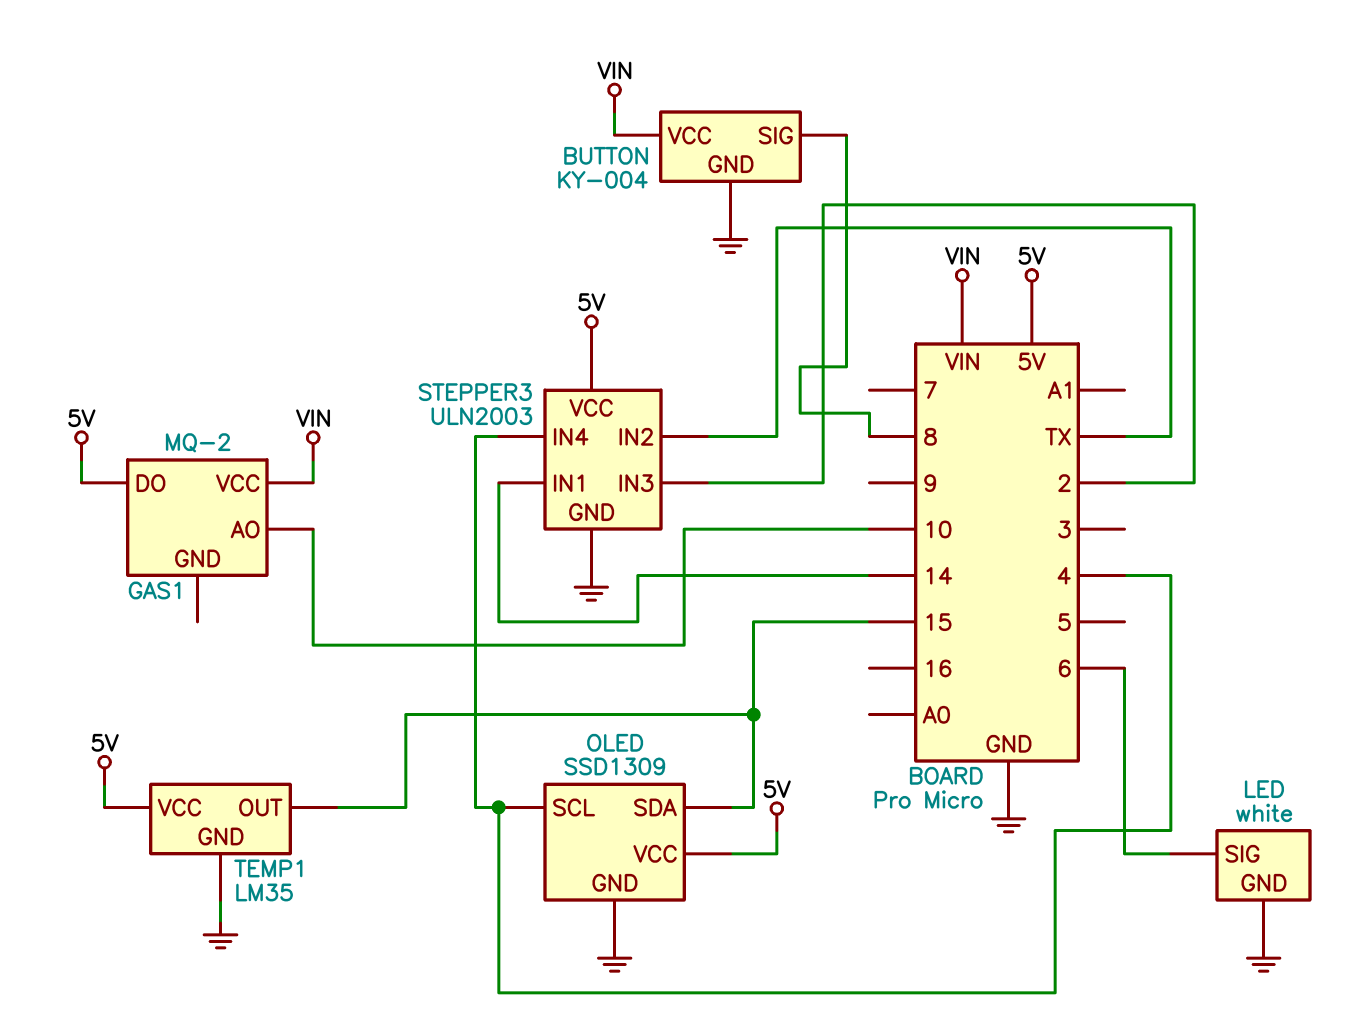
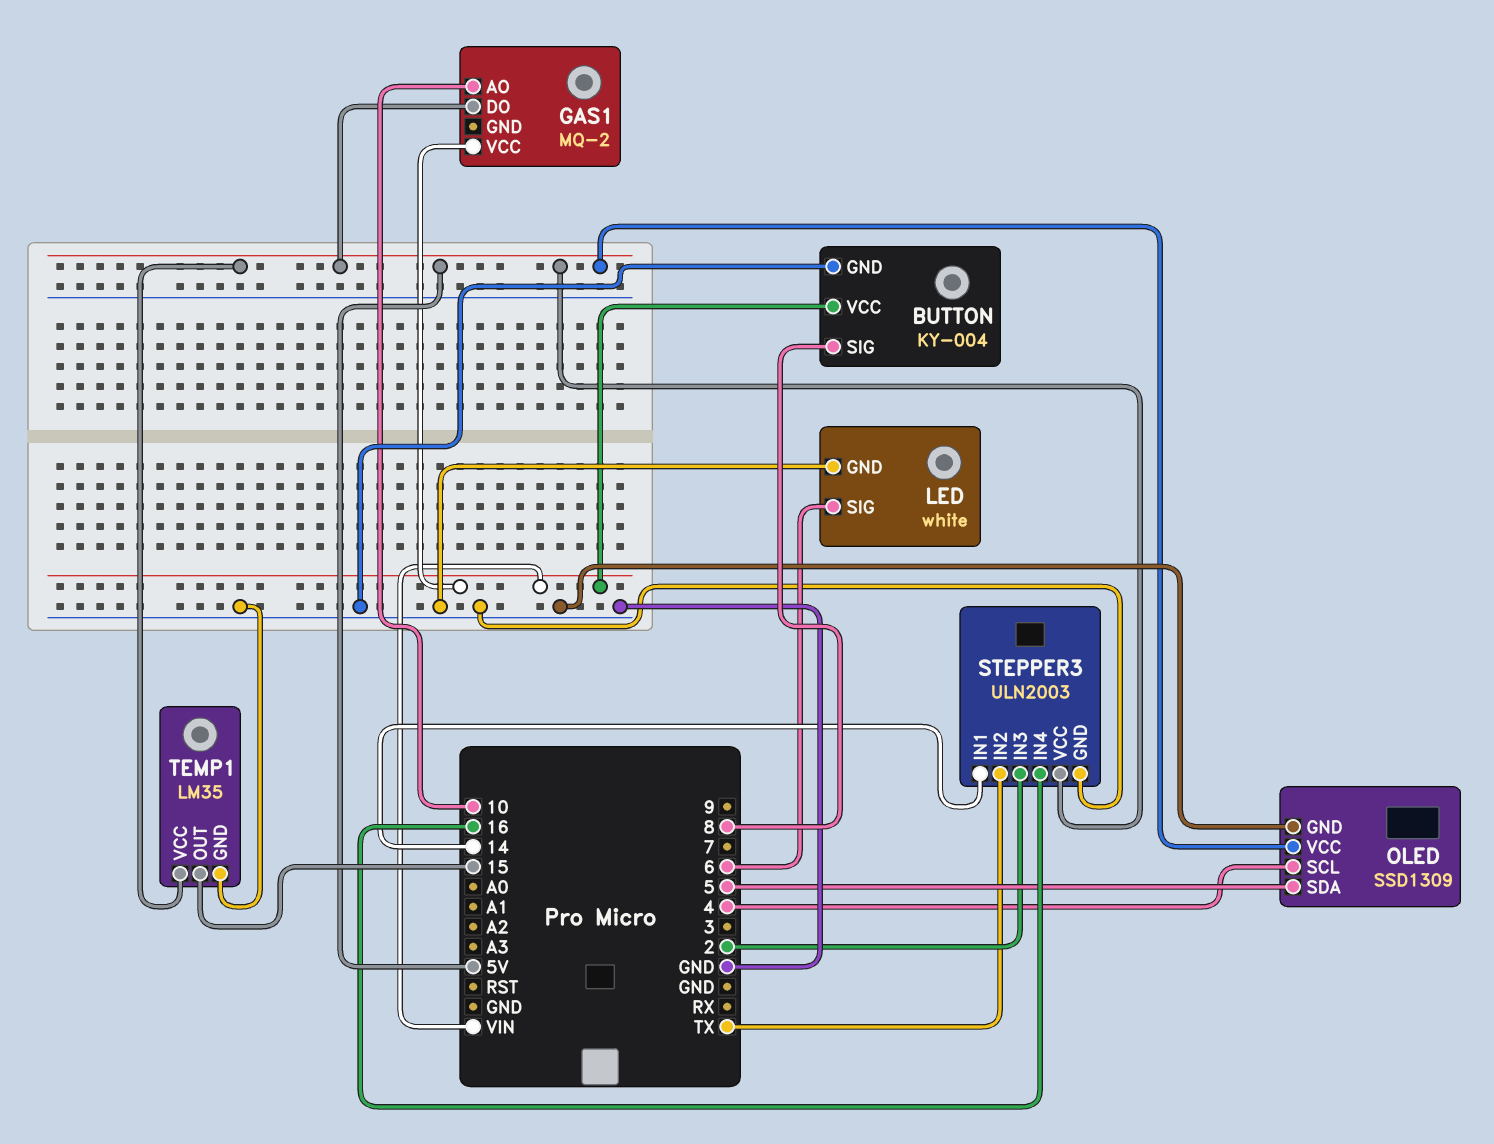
OLED pin SDA: 15 -> 5
STEPPER3 pin IN4: 4 -> 16

